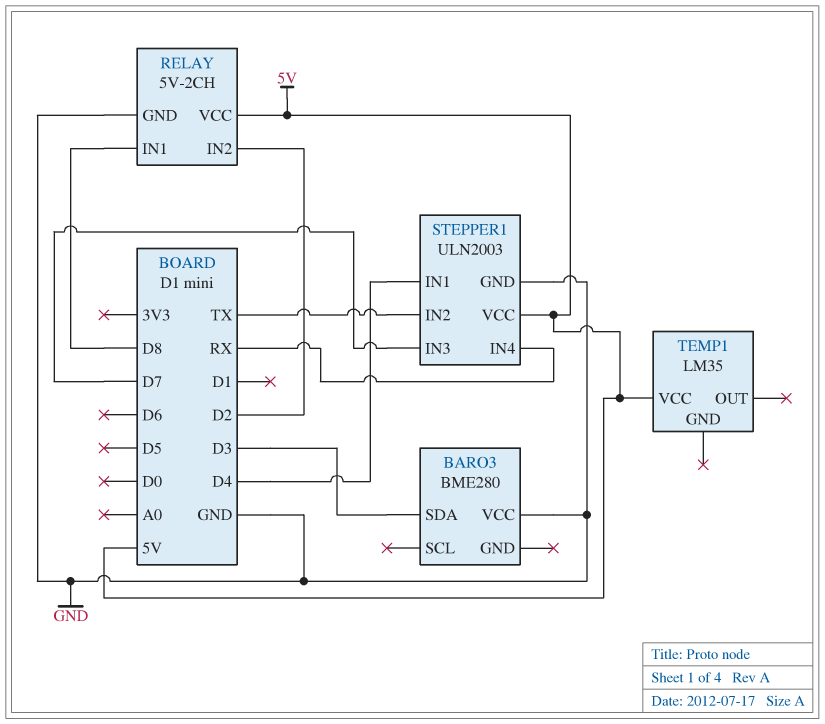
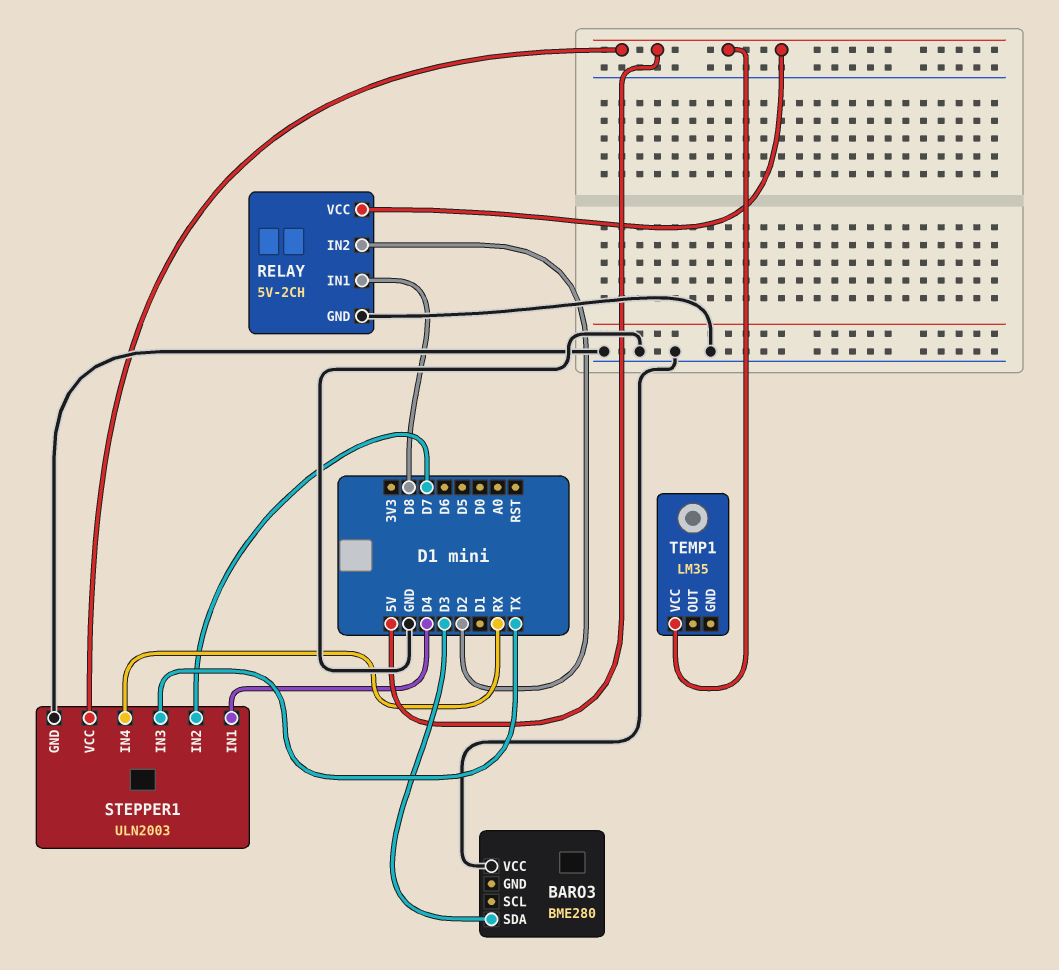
STEPPER1 pin IN2: TX -> D7
STEPPER1 pin IN3: D7 -> TX

